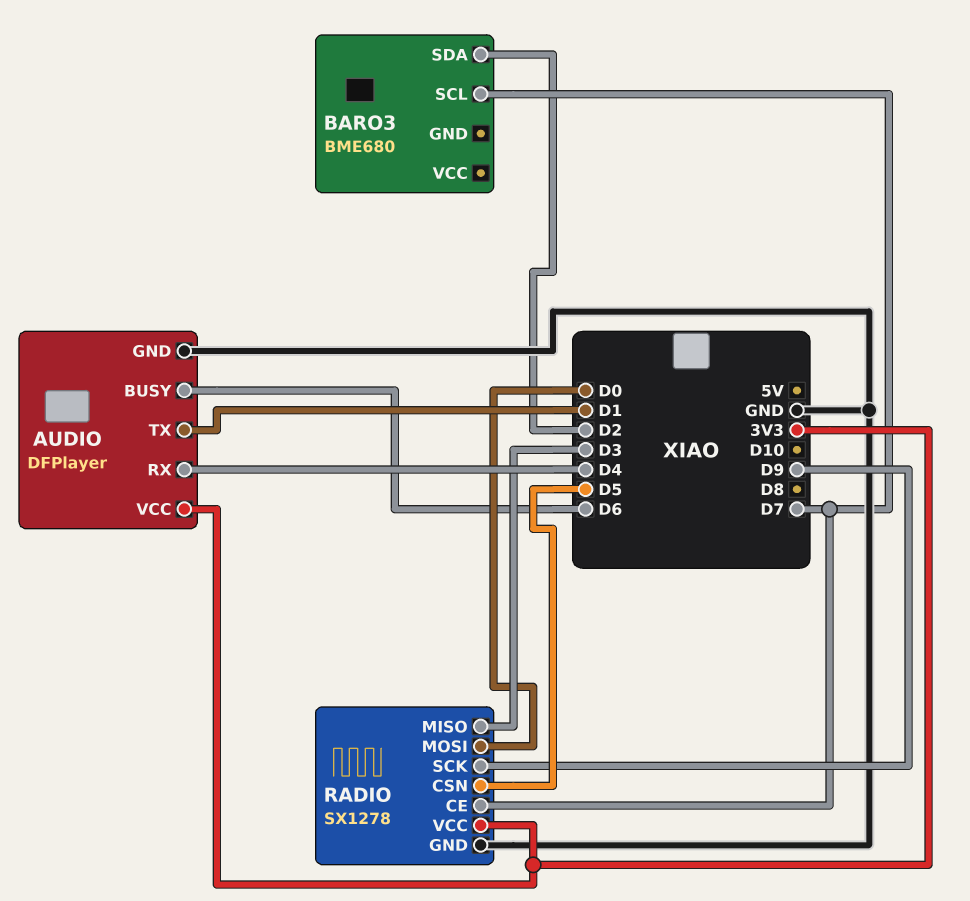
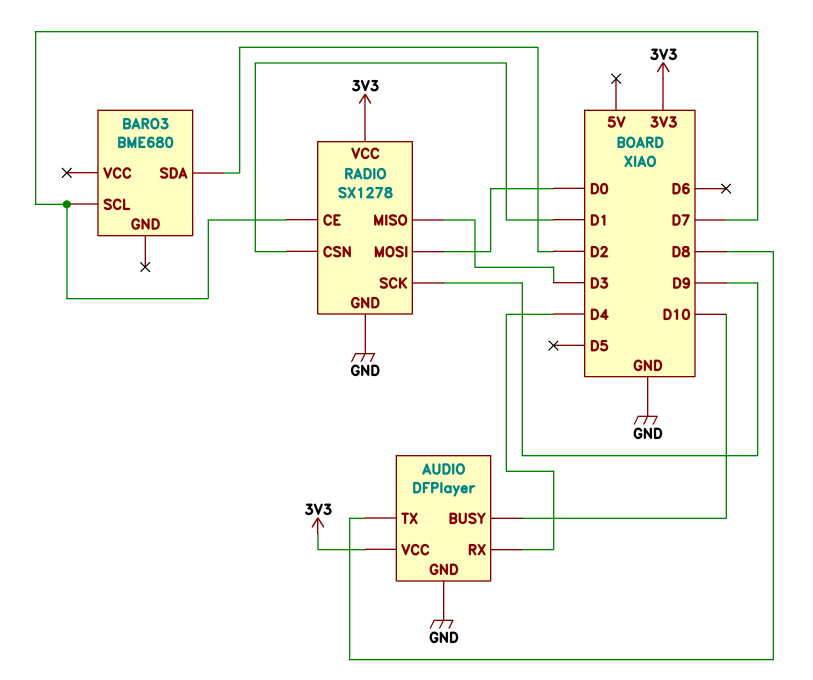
AUDIO pin BUSY: D6 -> D10
AUDIO pin TX: D1 -> D8
RADIO pin CSN: D5 -> D1

